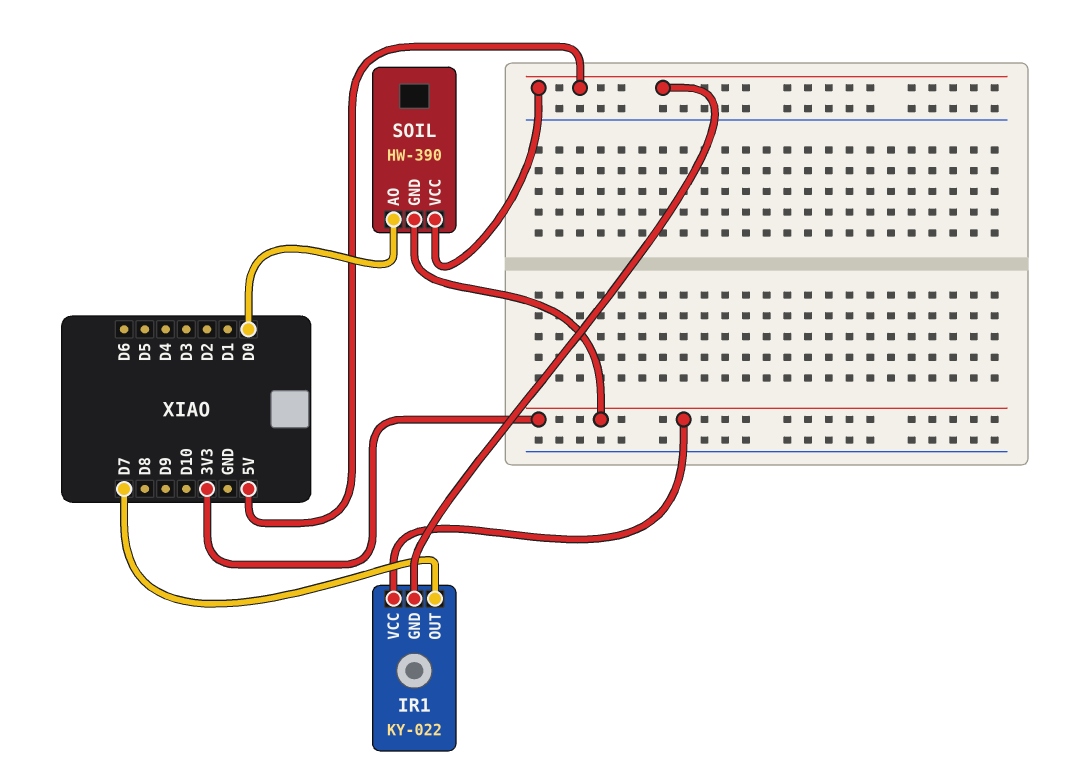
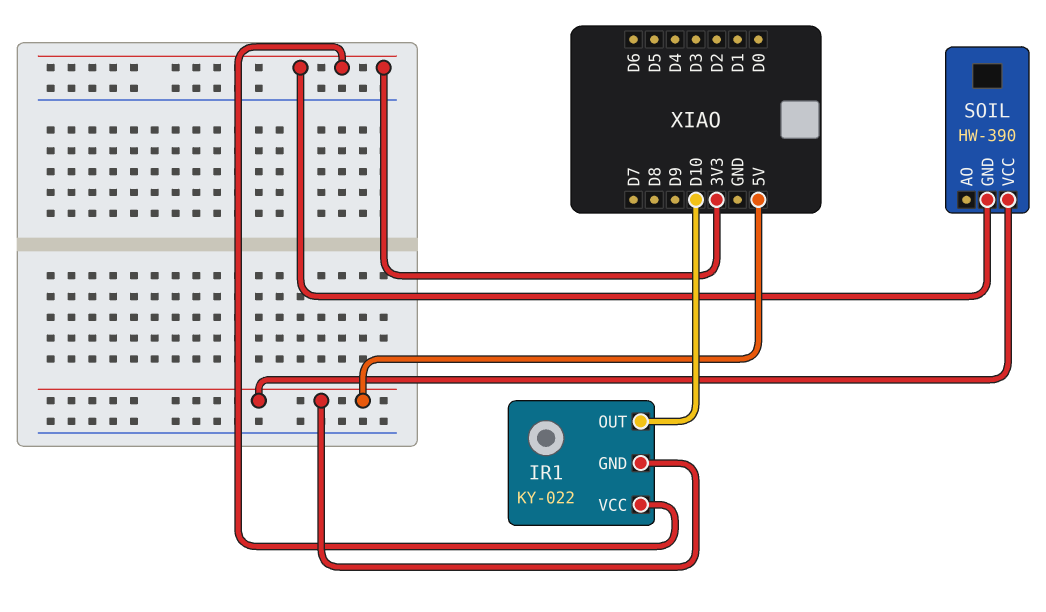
IR1 pin OUT: D7 -> D10
SOIL pin AO: D0 -> none

